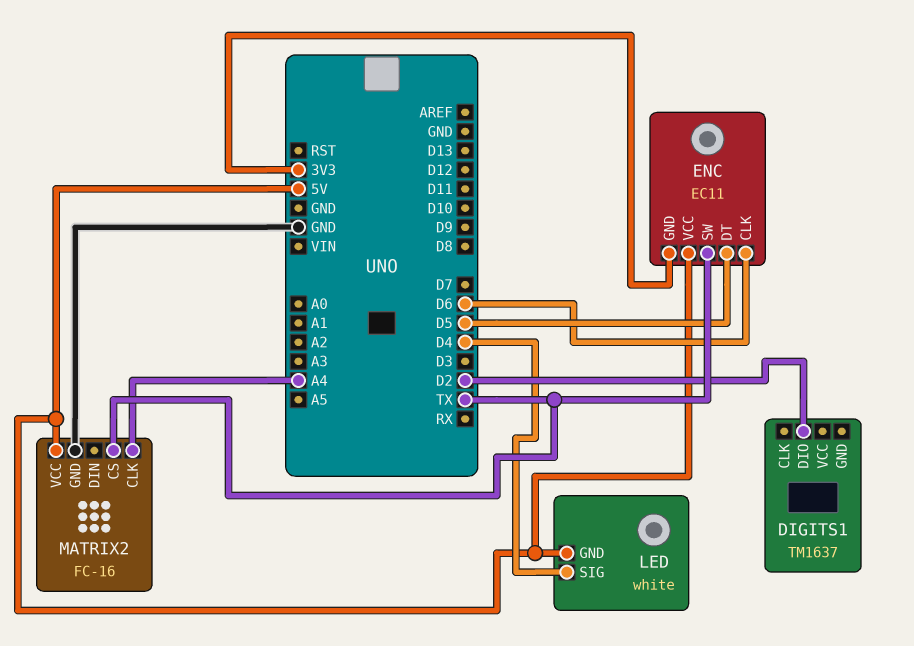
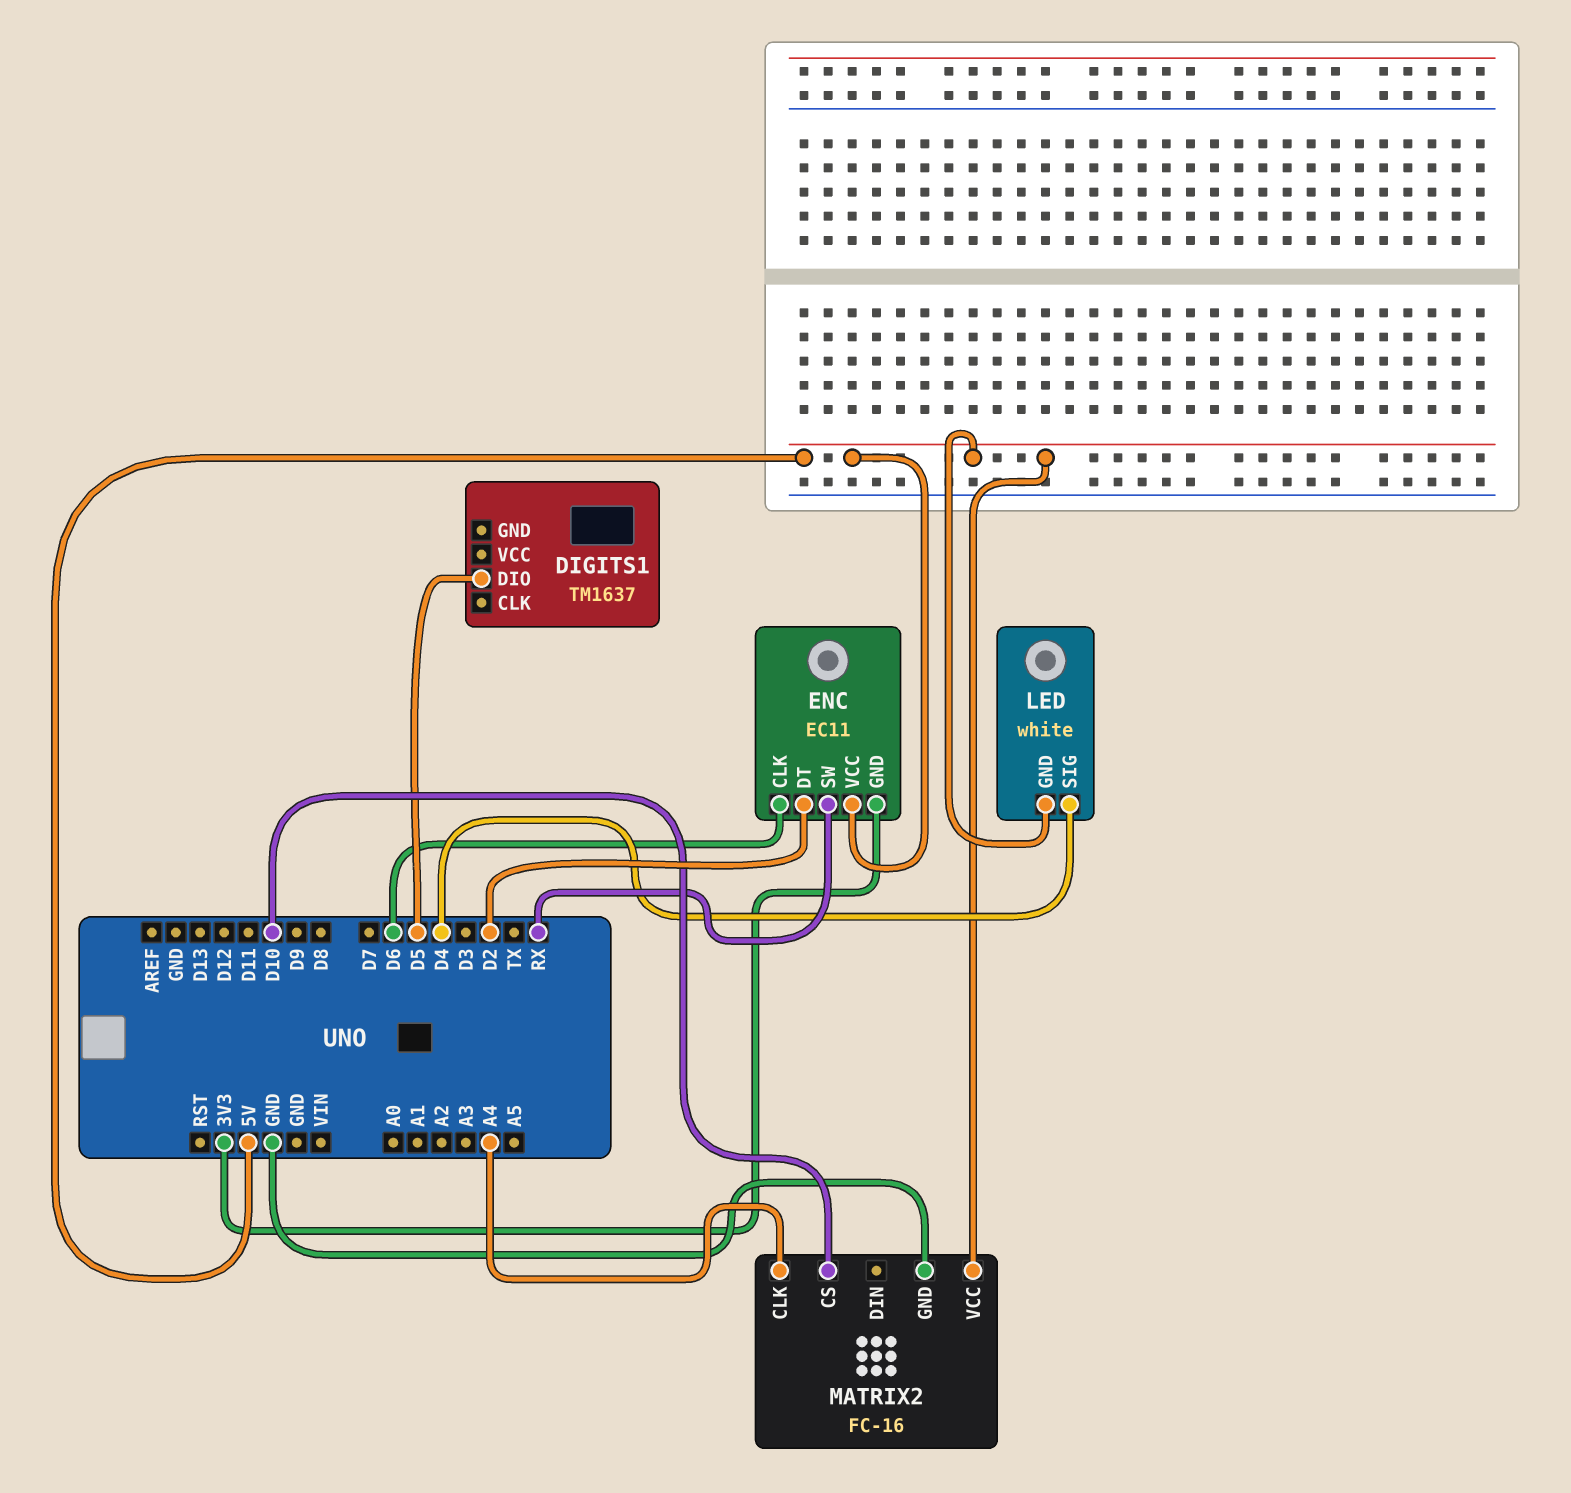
DIGITS1 pin DIO: D2 -> D5
ENC pin DT: D5 -> D2
ENC pin SW: TX -> RX
MATRIX2 pin CS: TX -> D10

